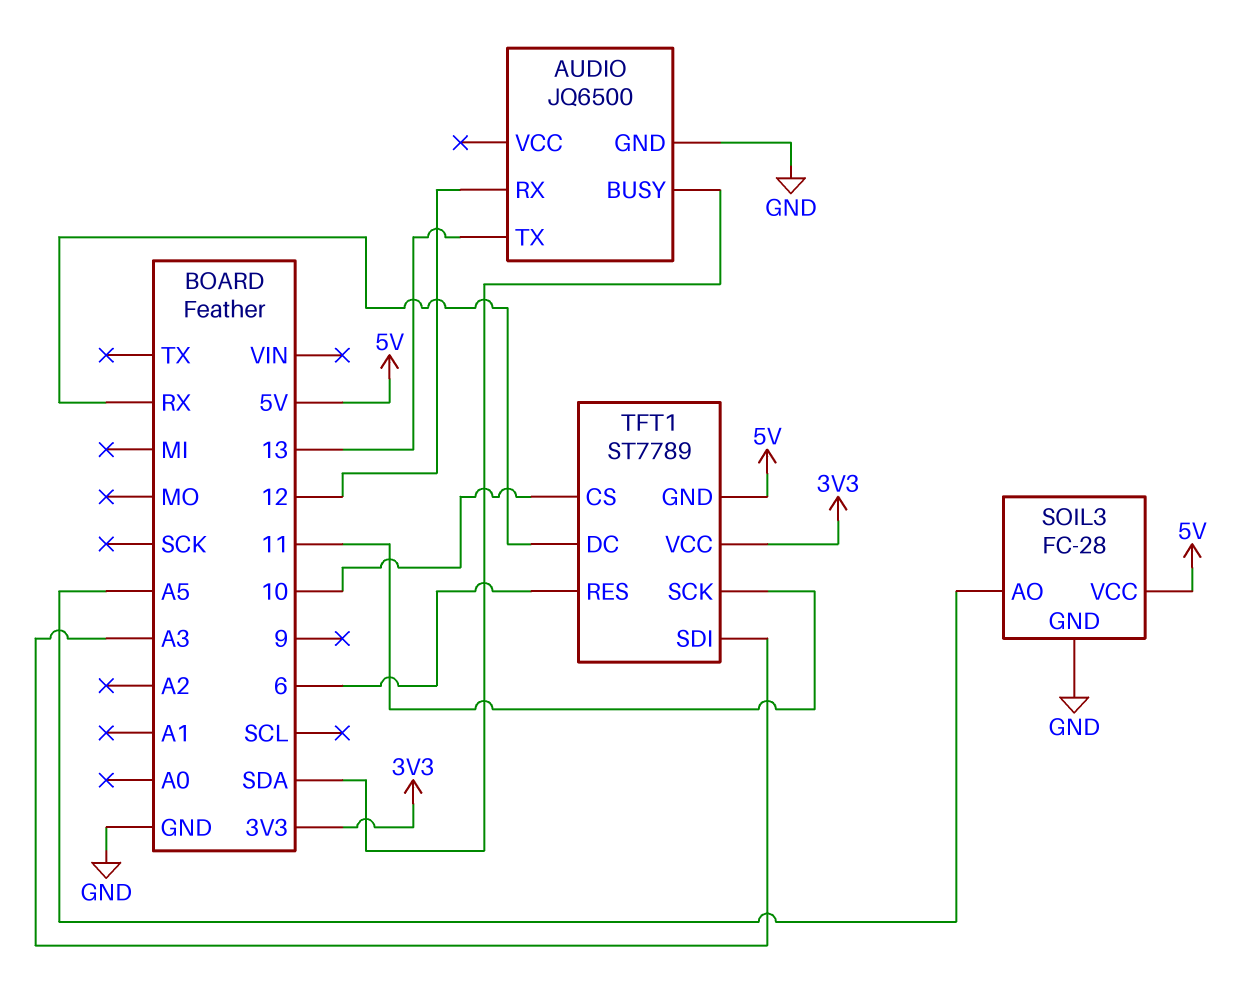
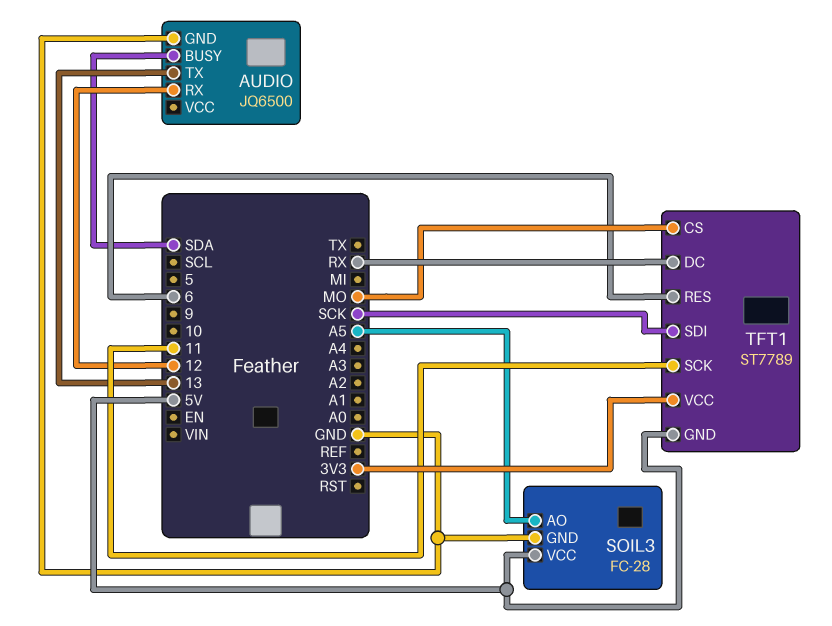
TFT1 pin CS: 10 -> MO
TFT1 pin SDI: A3 -> SCK

